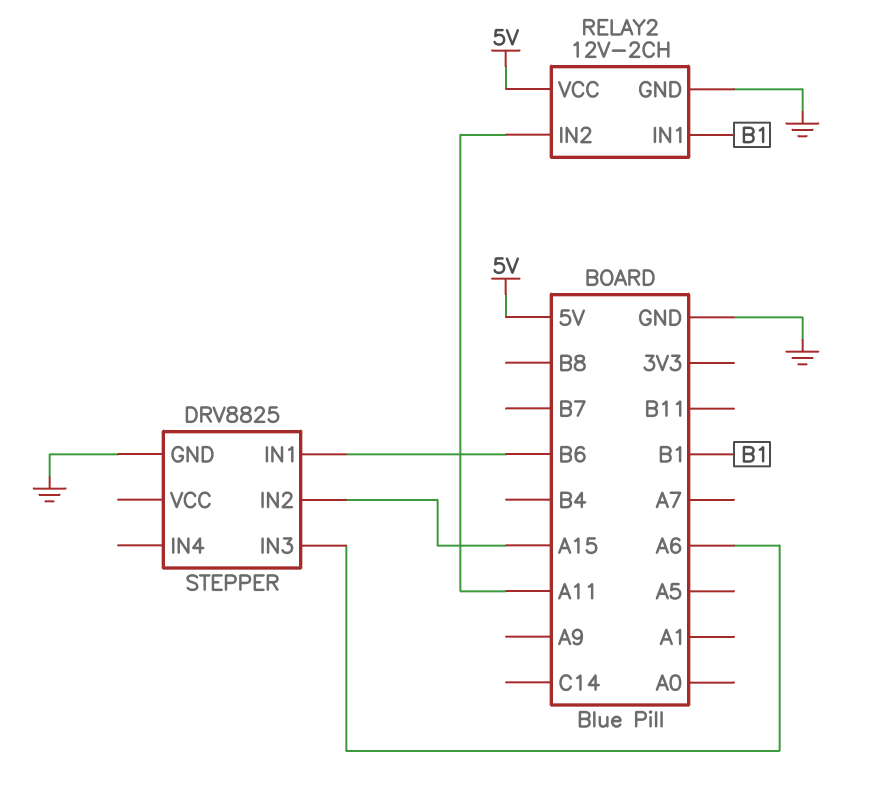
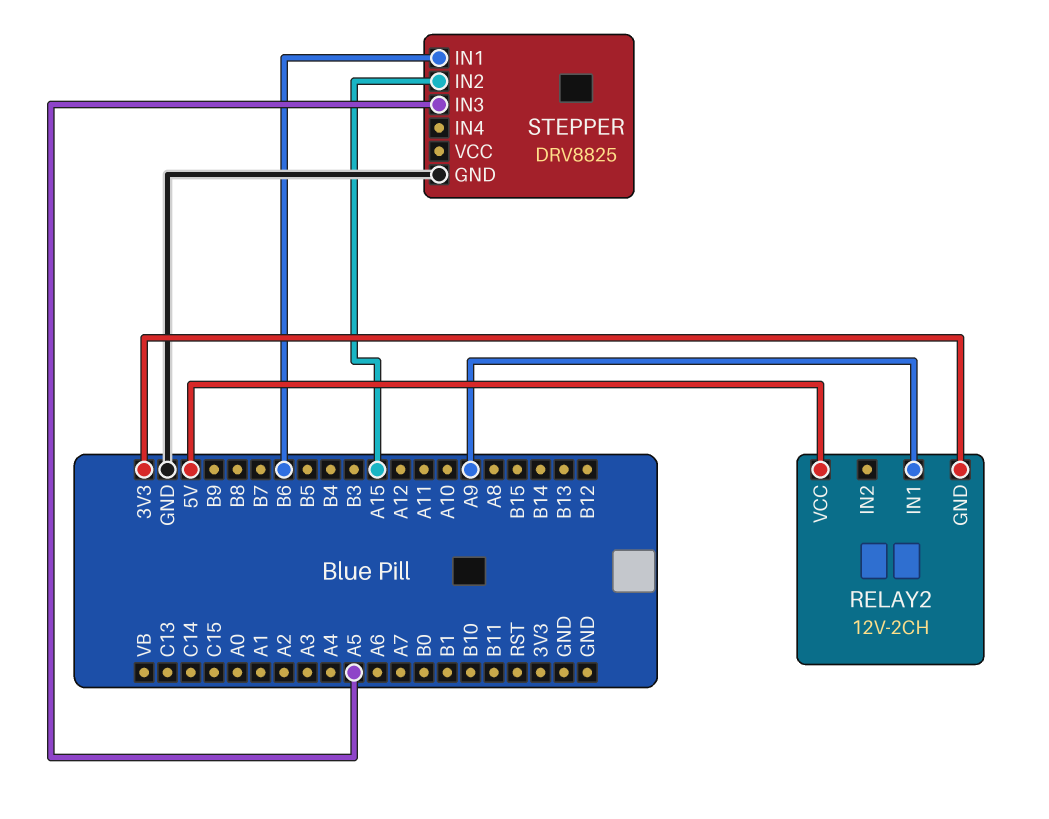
RELAY2 pin GND: GND -> 3V3
RELAY2 pin IN1: B1 -> A9
RELAY2 pin IN2: A11 -> none
STEPPER pin IN3: A6 -> A5

